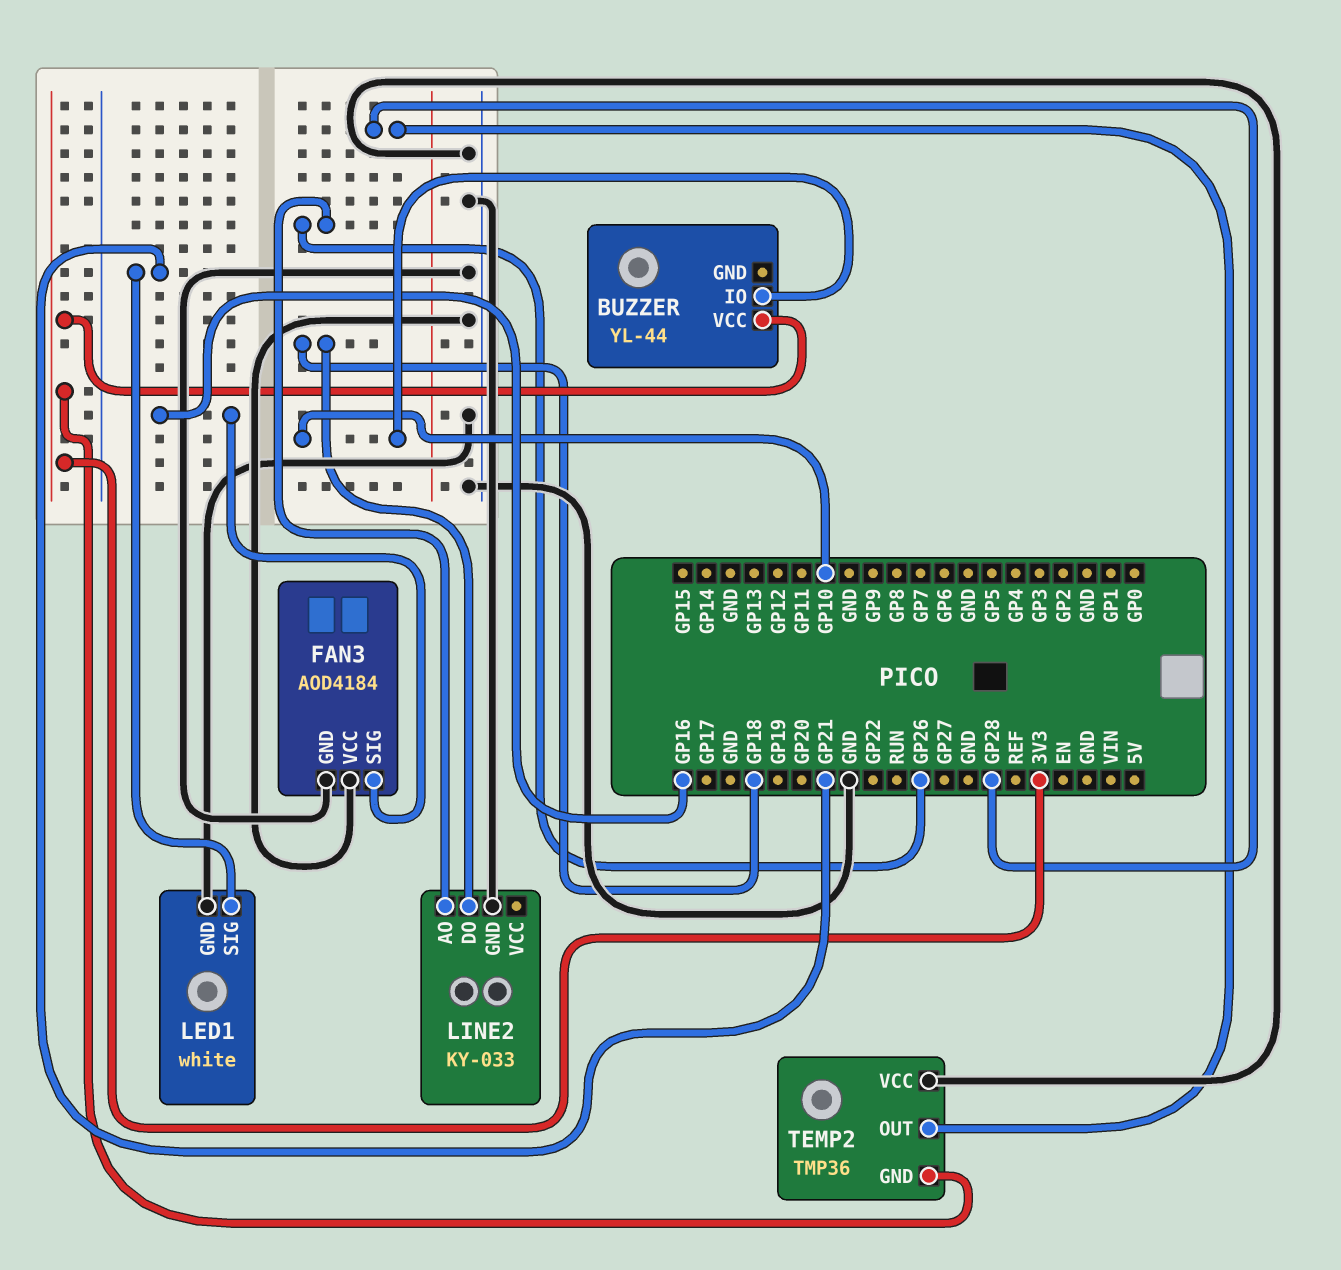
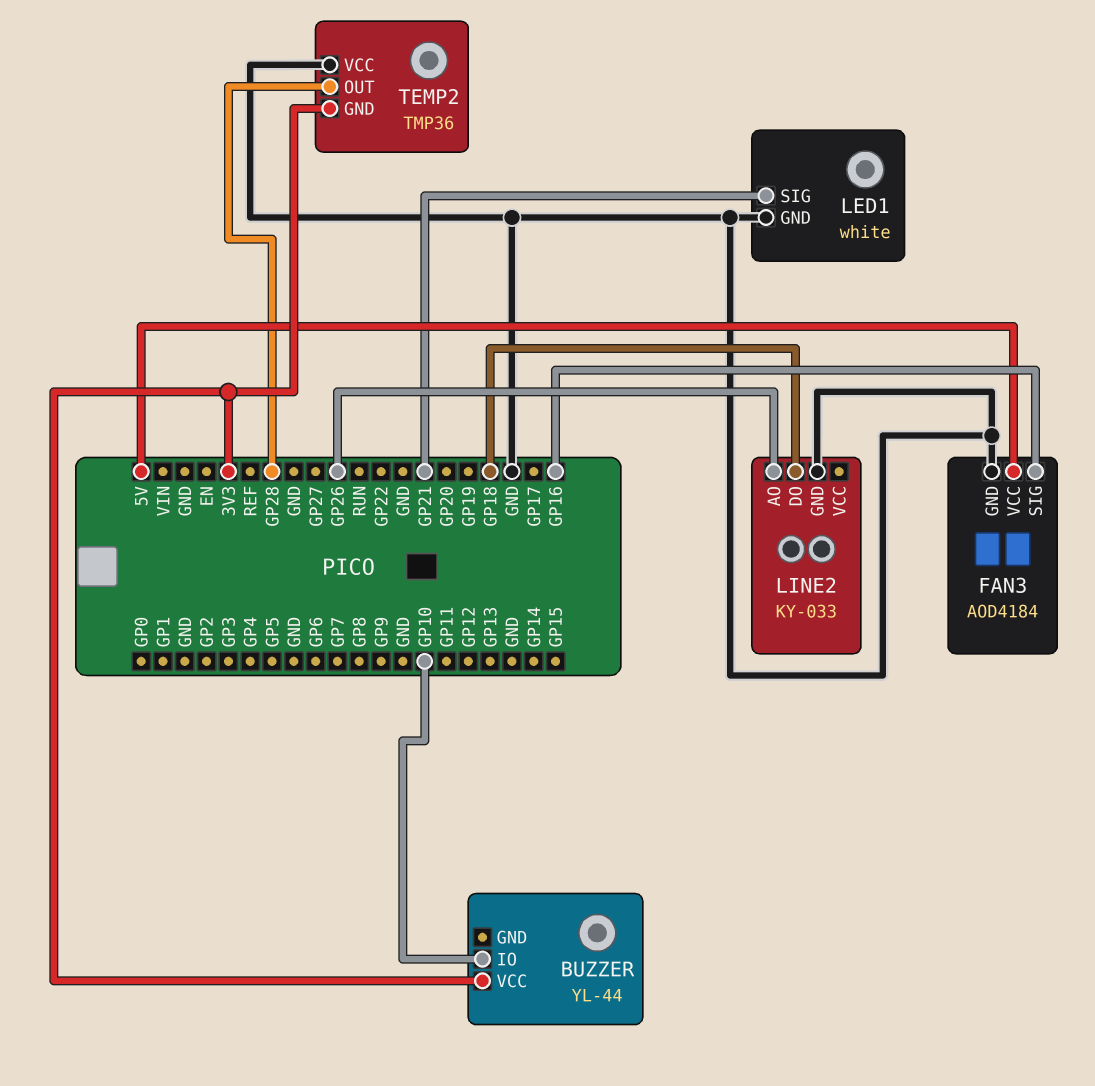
FAN3 pin VCC: GND -> 5V

